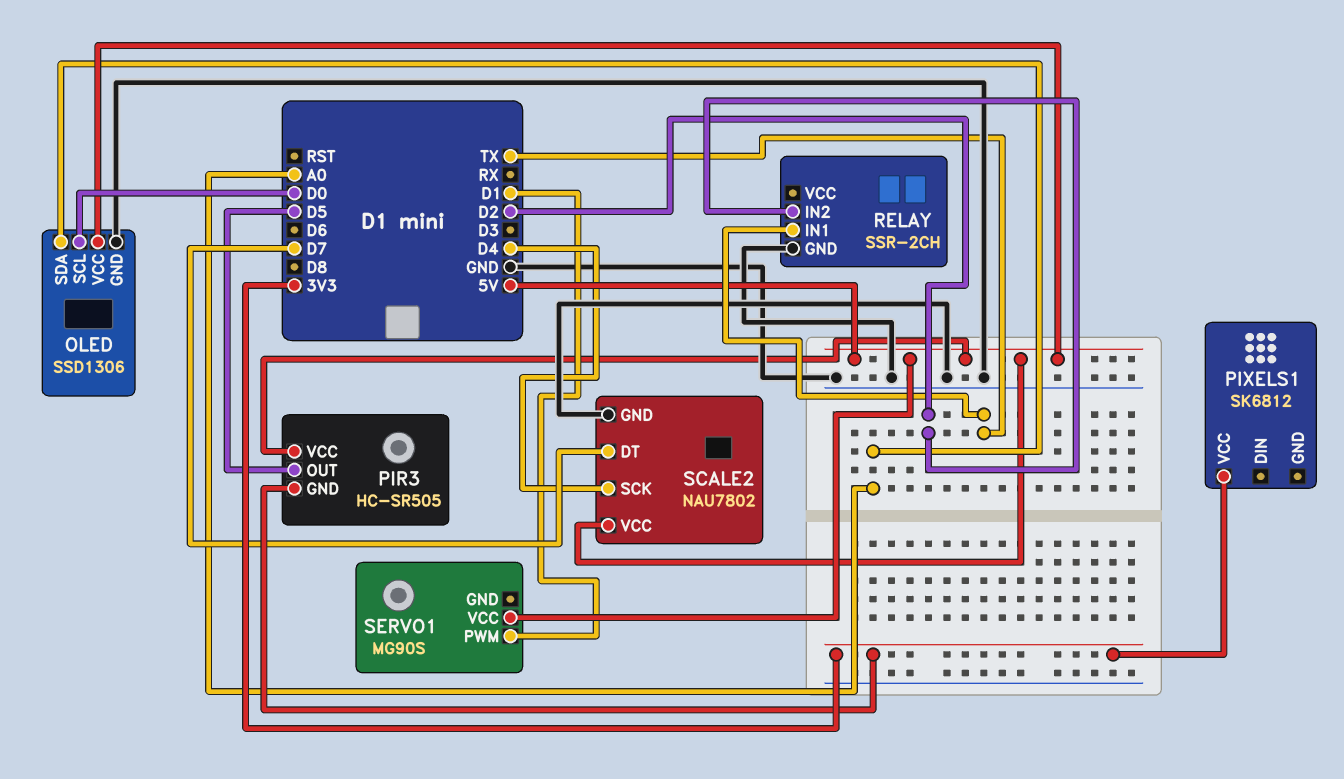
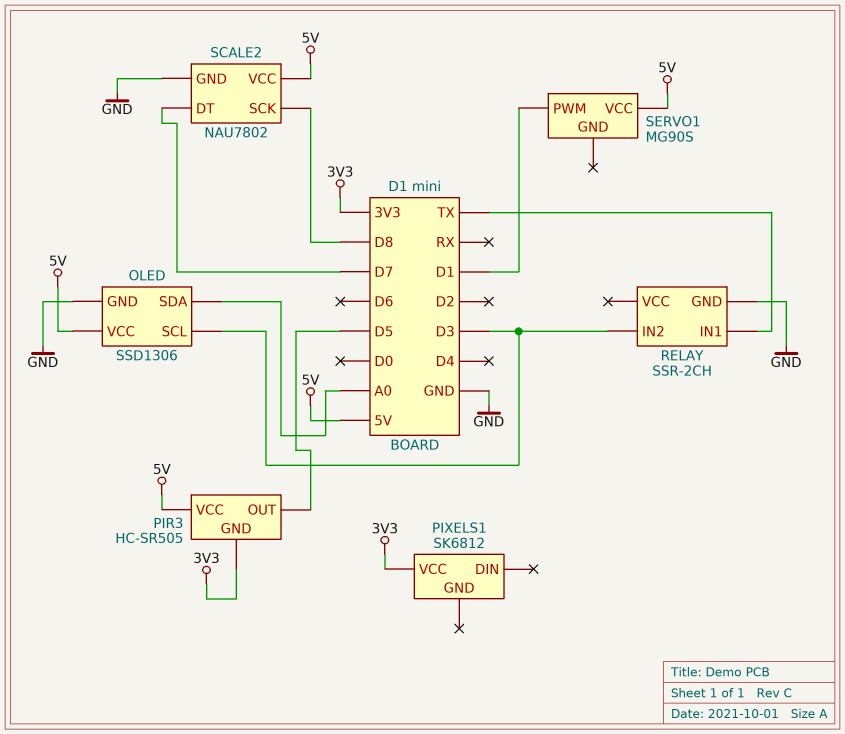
OLED pin SCL: D0 -> D3
RELAY pin IN2: D2 -> D3
SCALE2 pin SCK: D4 -> D8

